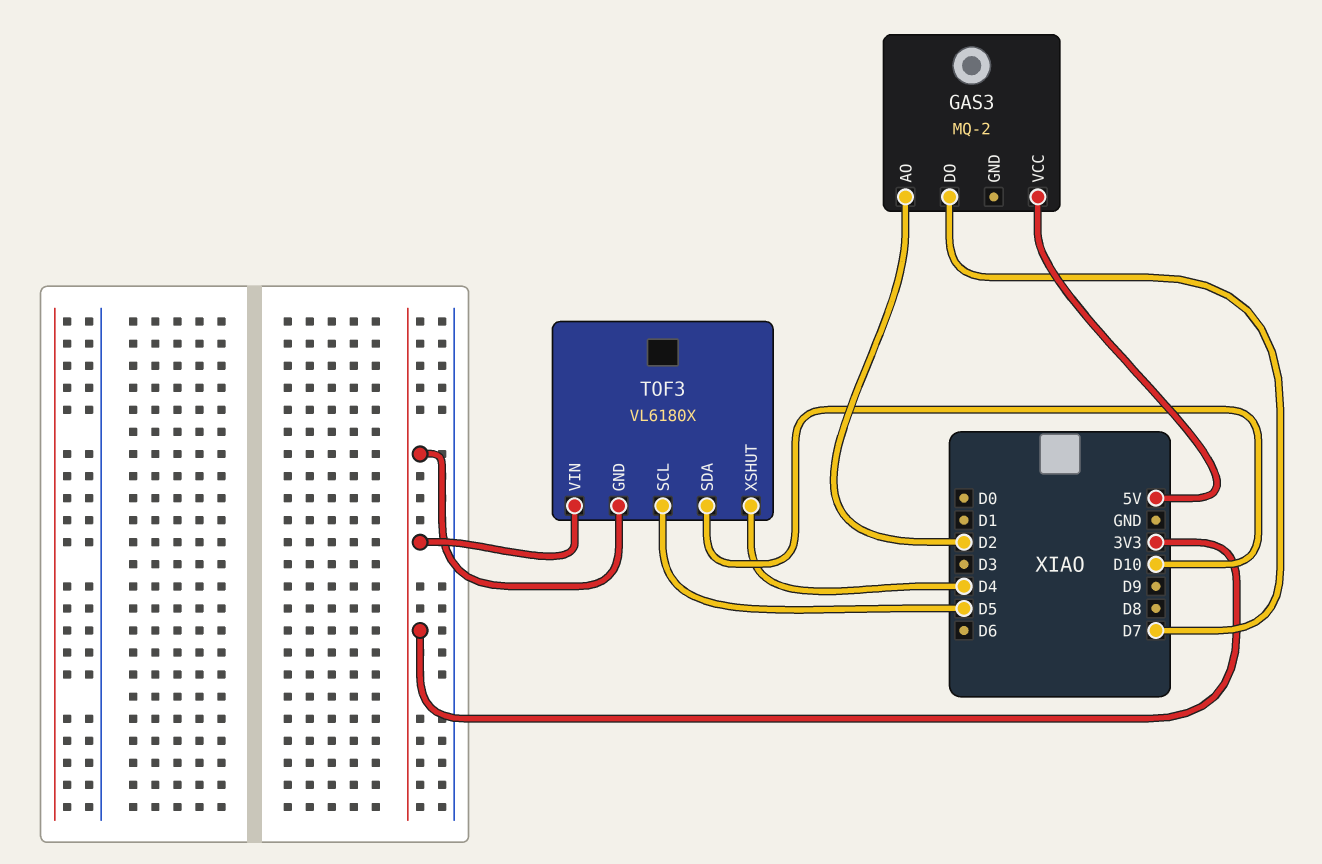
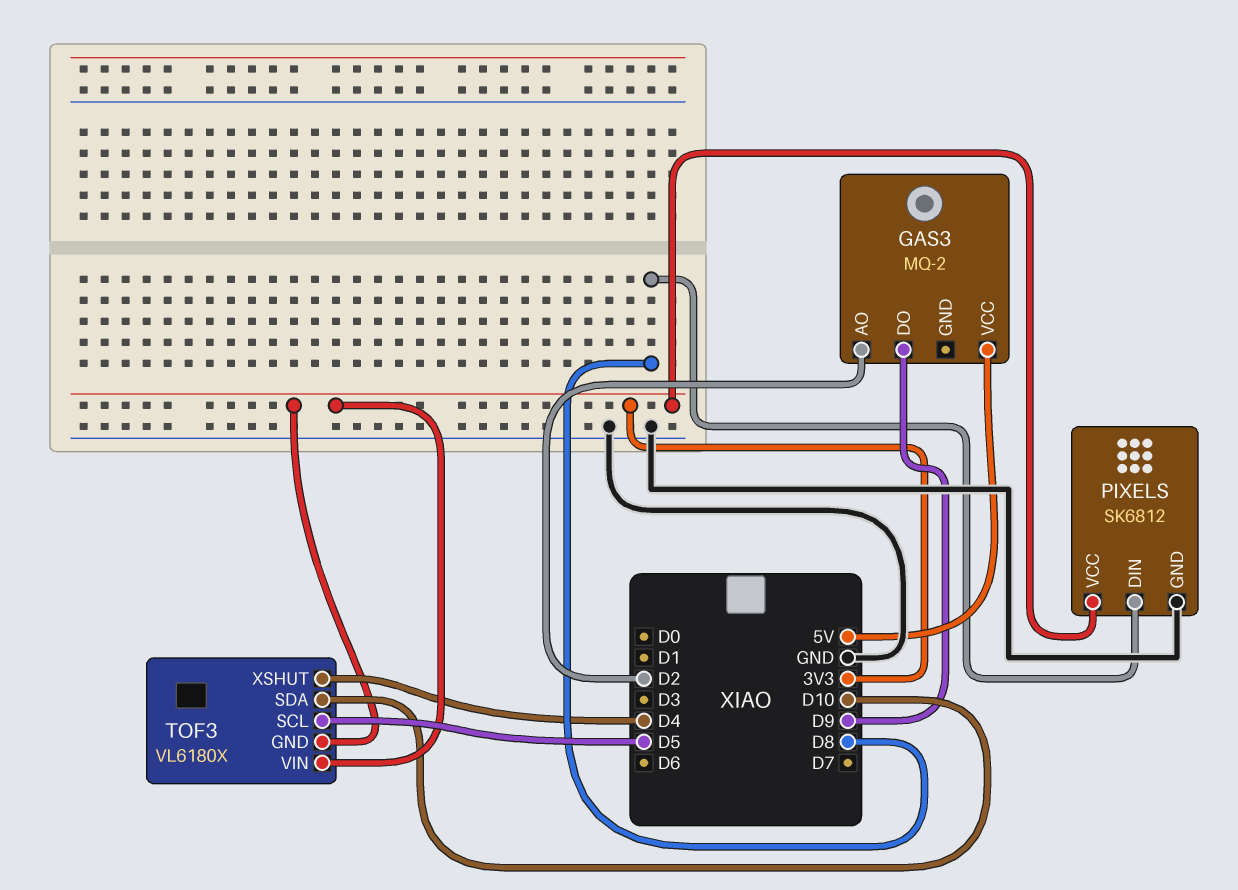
GAS3 pin DO: D7 -> D9
PIXELS: none -> SK6812
PIXELS pin DIN: none -> D8
PIXELS pin GND: none -> GND
PIXELS pin VCC: none -> 3V3

